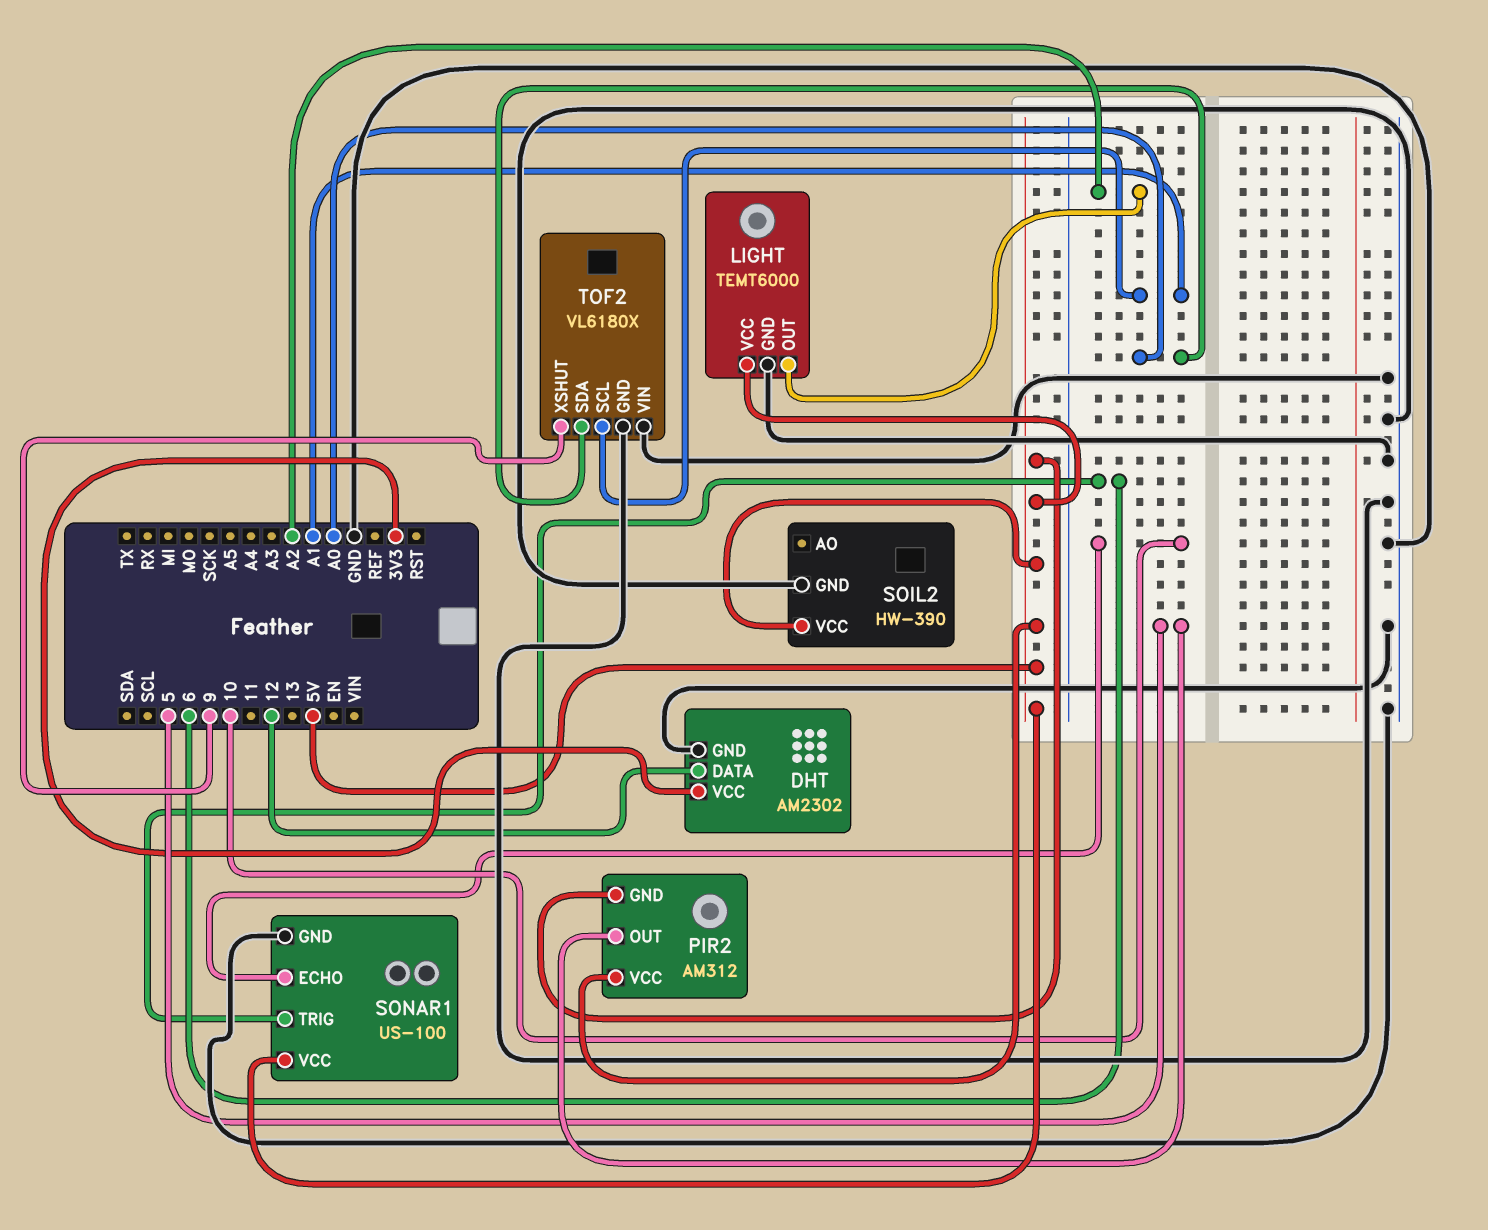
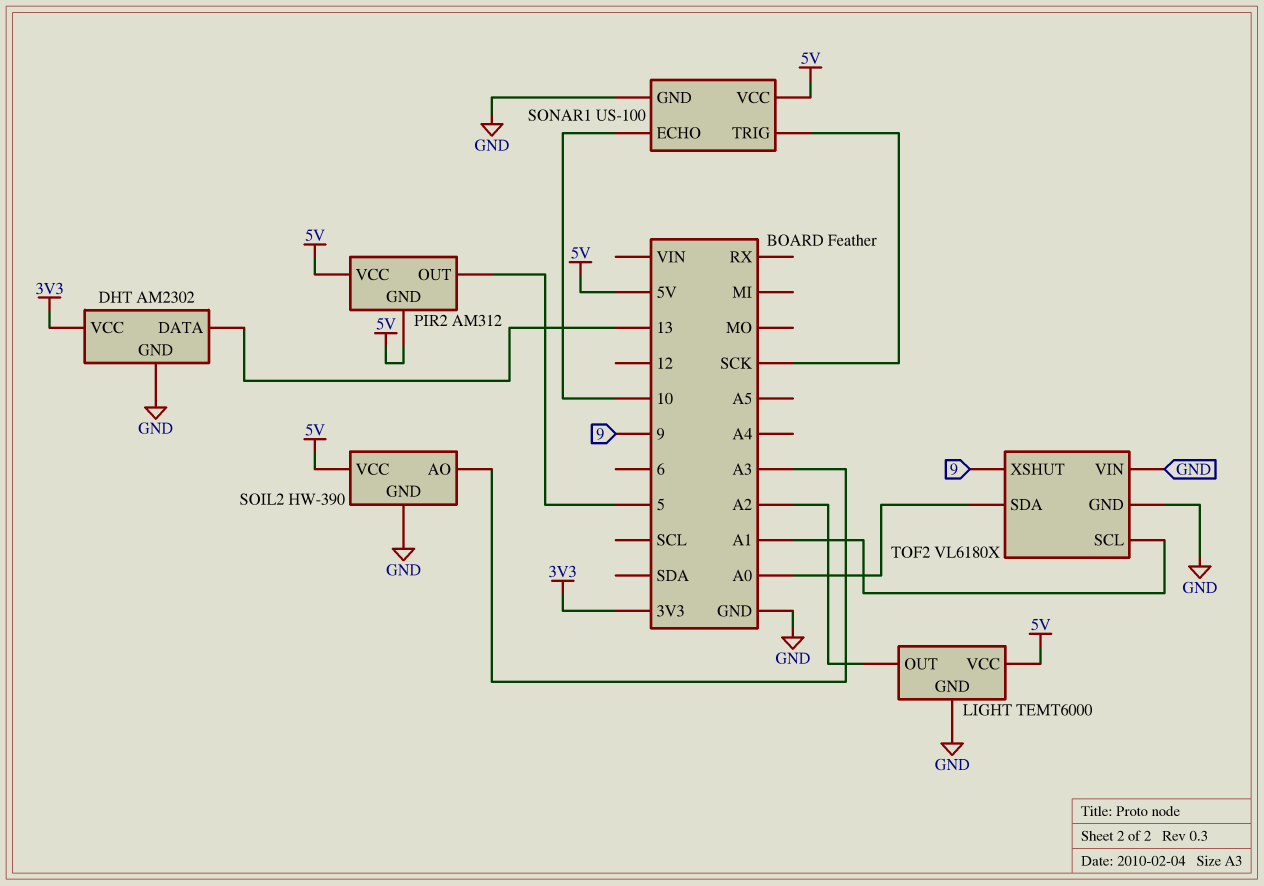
DHT pin DATA: 12 -> 13
SOIL2 pin AO: none -> A3
SONAR1 pin TRIG: 6 -> SCK

